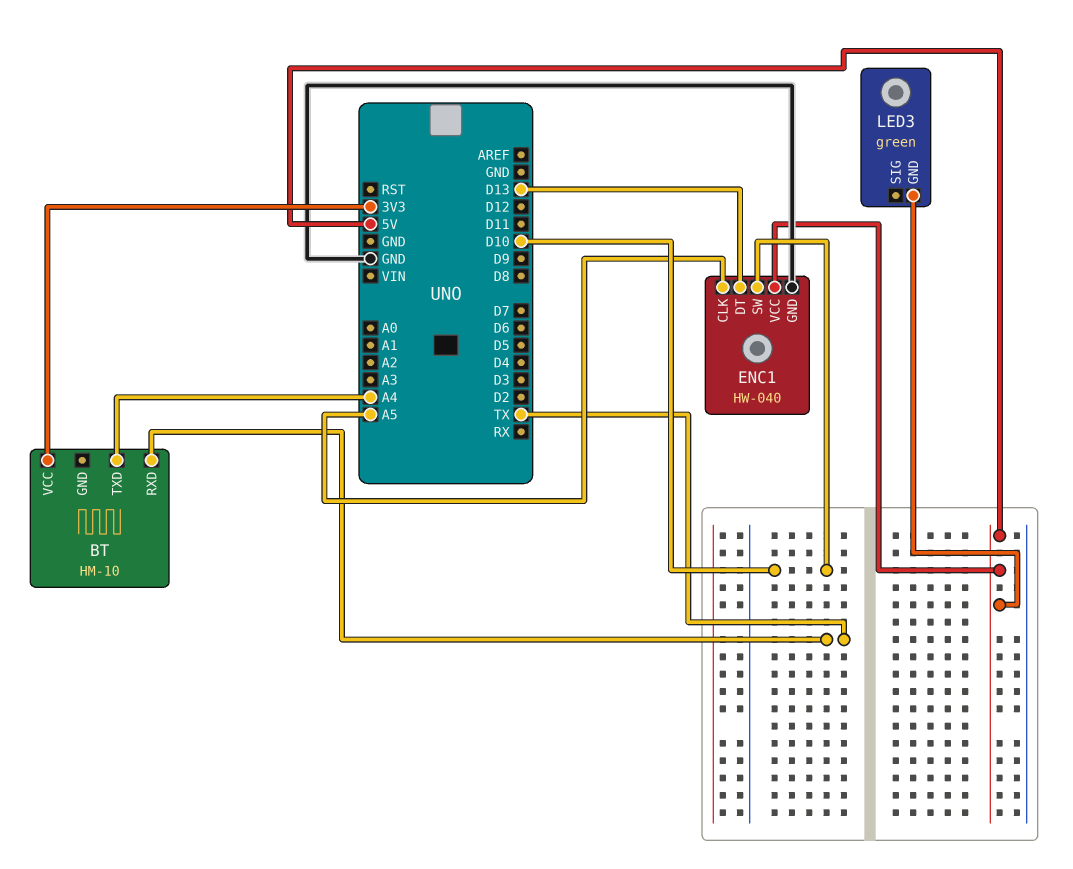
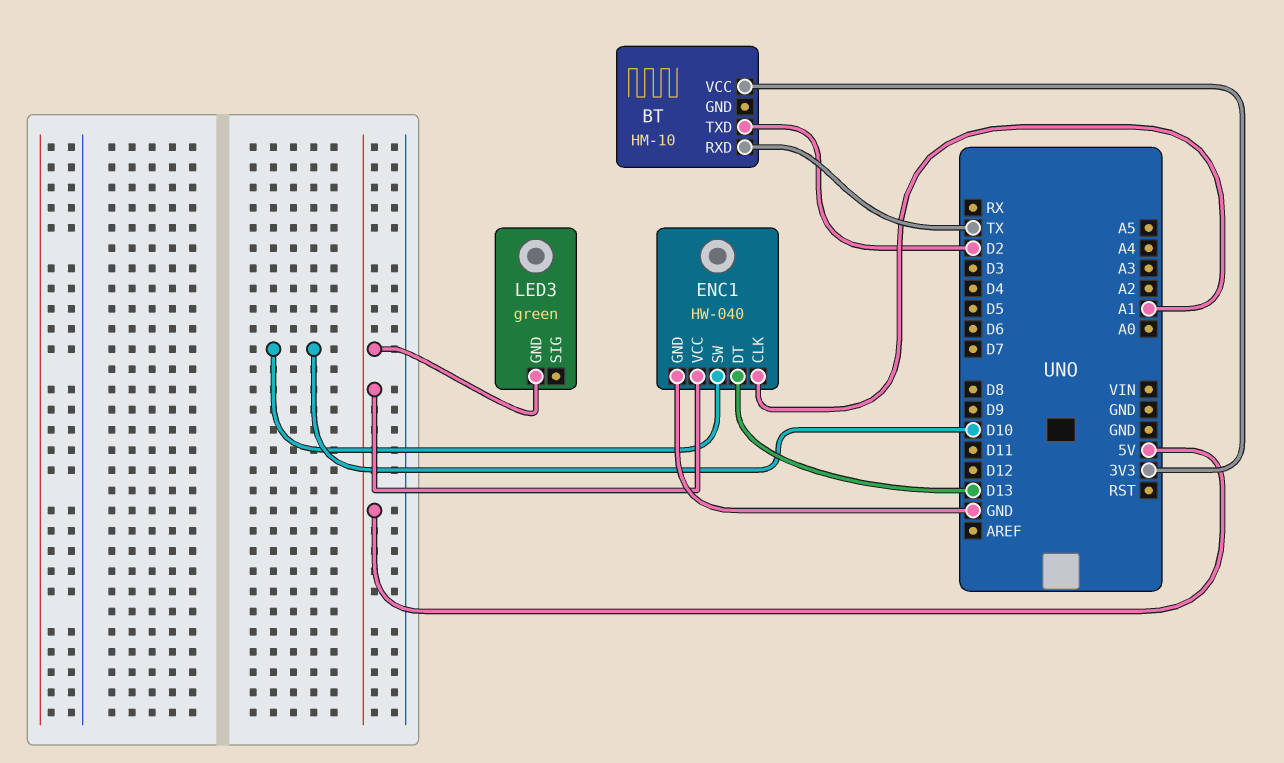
BT pin TXD: A4 -> D2
ENC1 pin CLK: A5 -> A1

